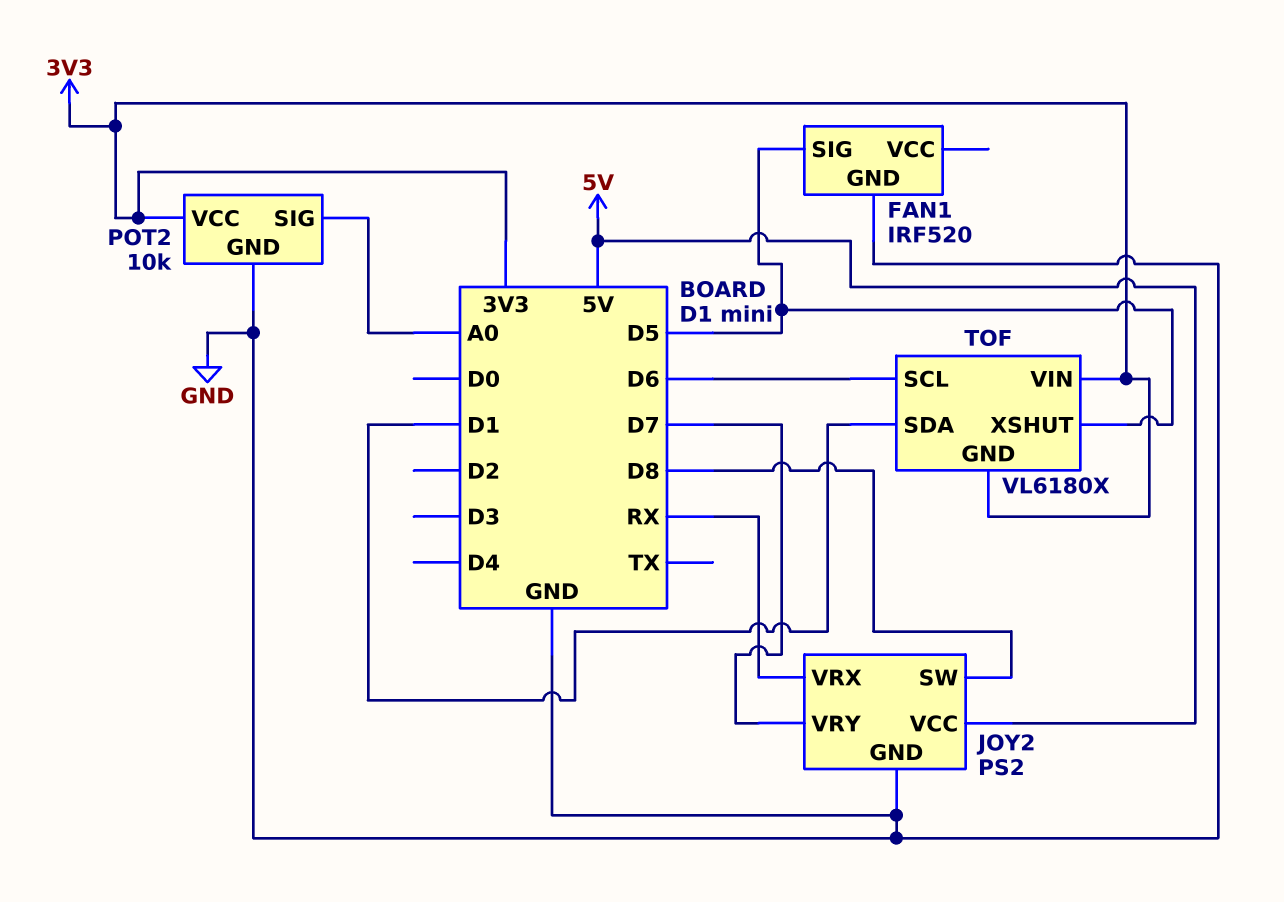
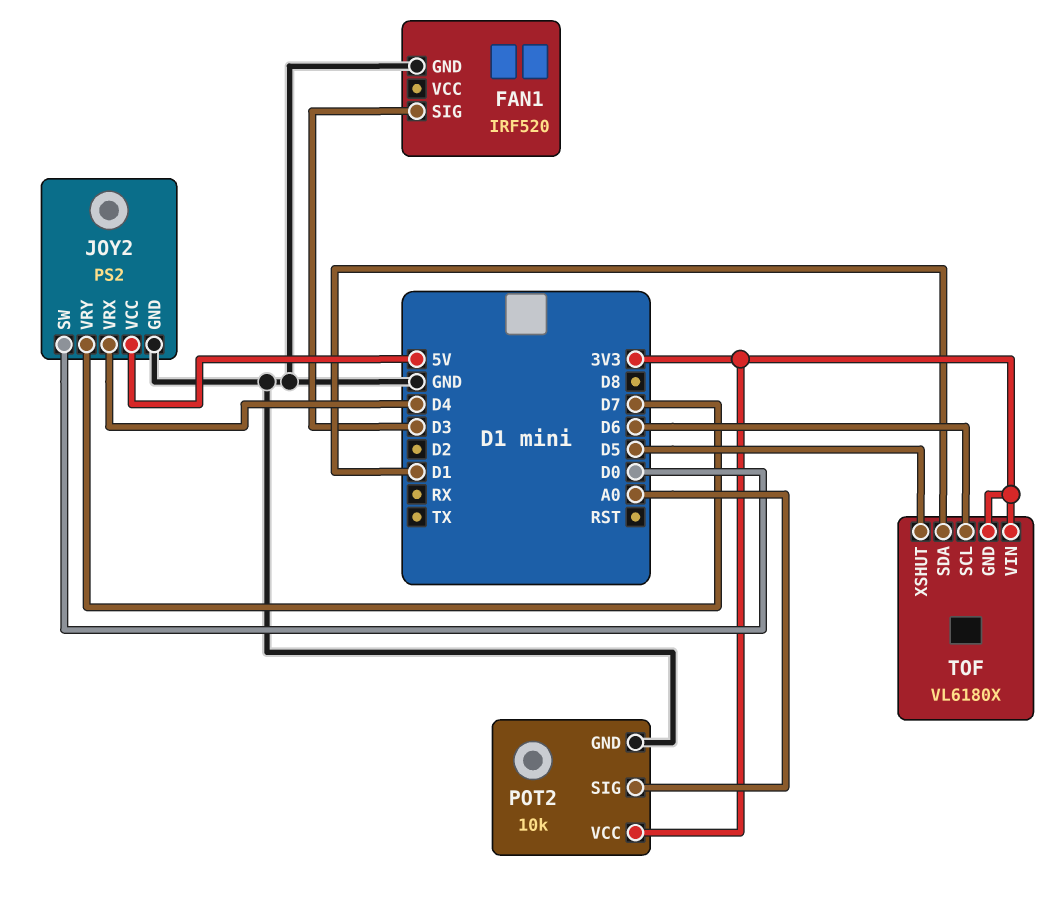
FAN1 pin SIG: D5 -> D3
JOY2 pin SW: D8 -> D0
JOY2 pin VRX: RX -> D4

